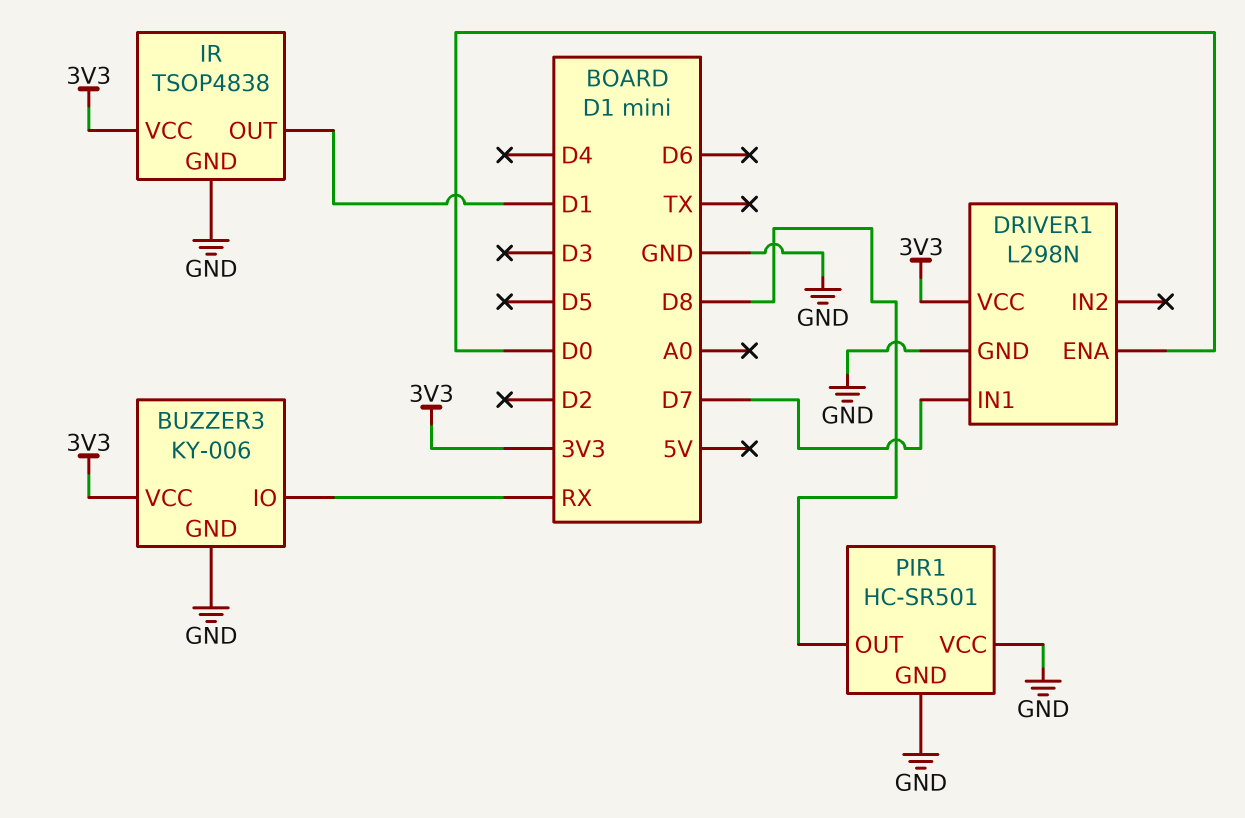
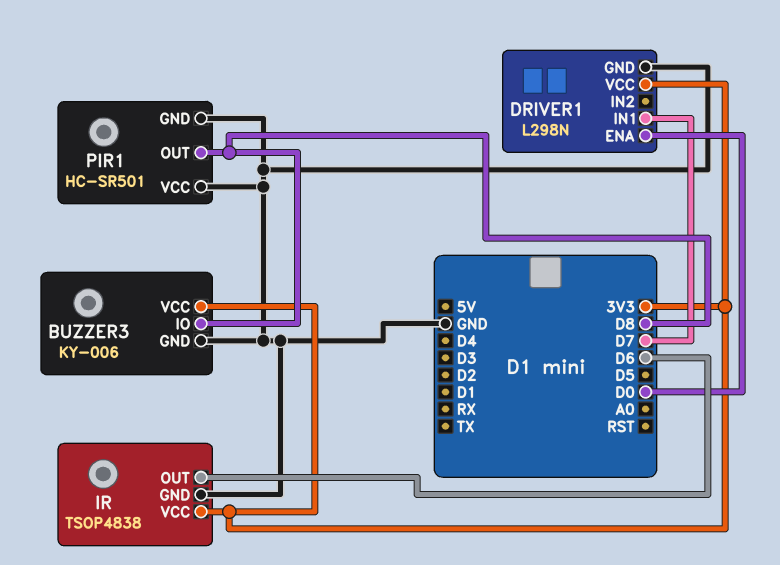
BUZZER3 pin IO: RX -> D8
IR pin OUT: D1 -> D6

